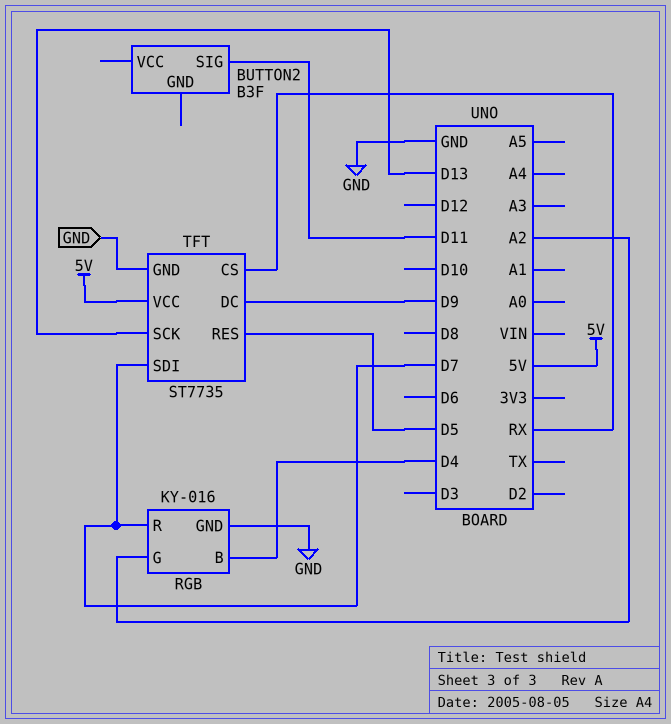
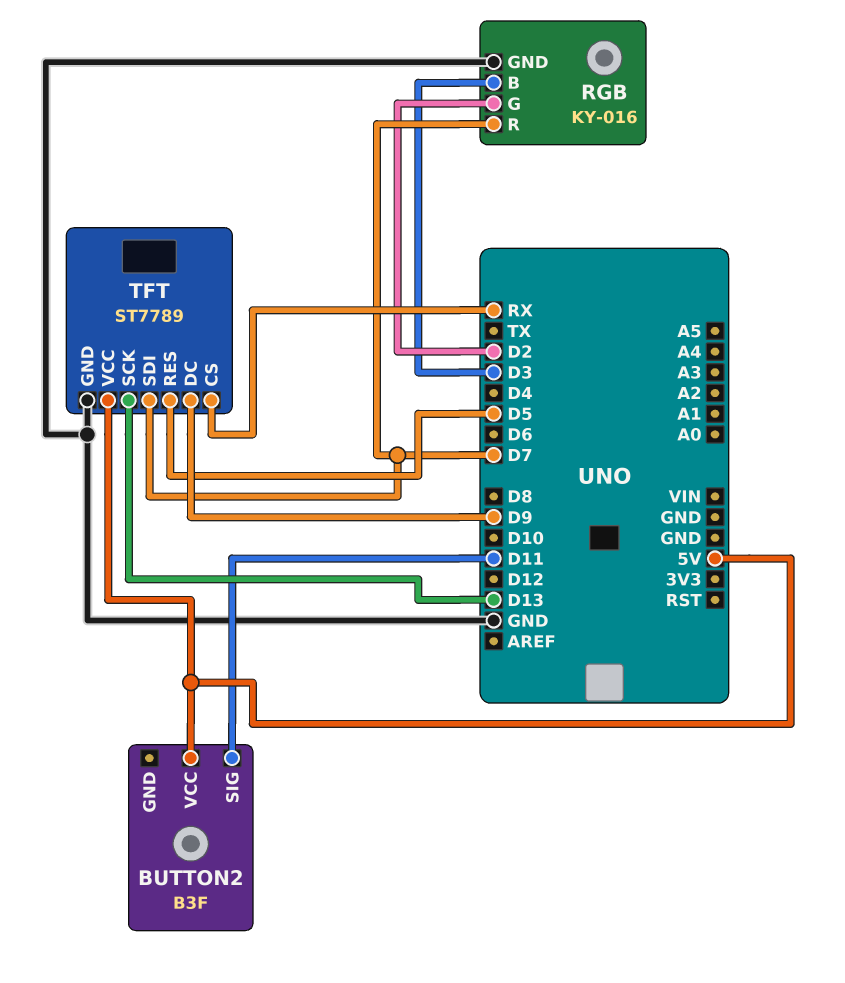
BUTTON2 pin VCC: none -> 5V
RGB pin B: D4 -> D3
RGB pin G: A2 -> D2
TFT: ST7735 -> ST7789

